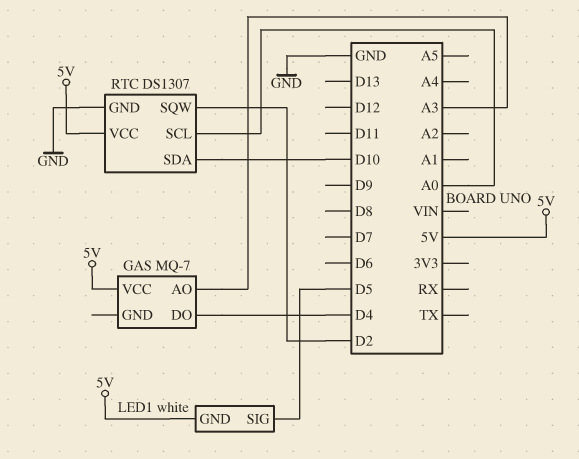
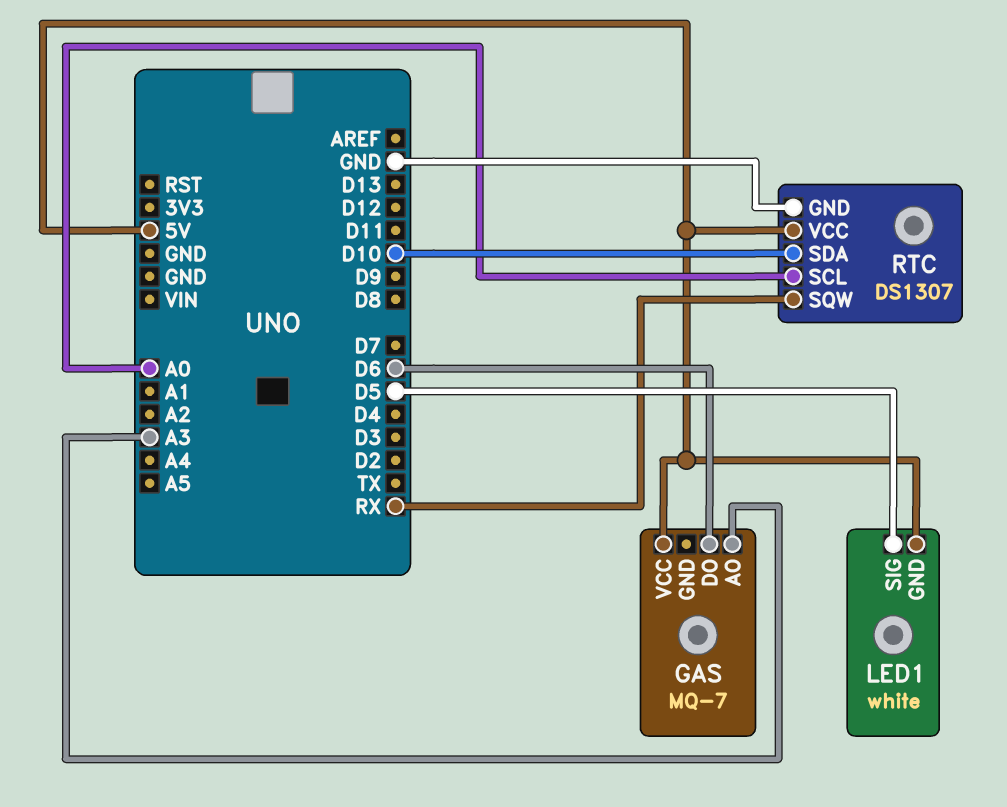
GAS pin DO: D4 -> D6
RTC pin SQW: D2 -> RX

